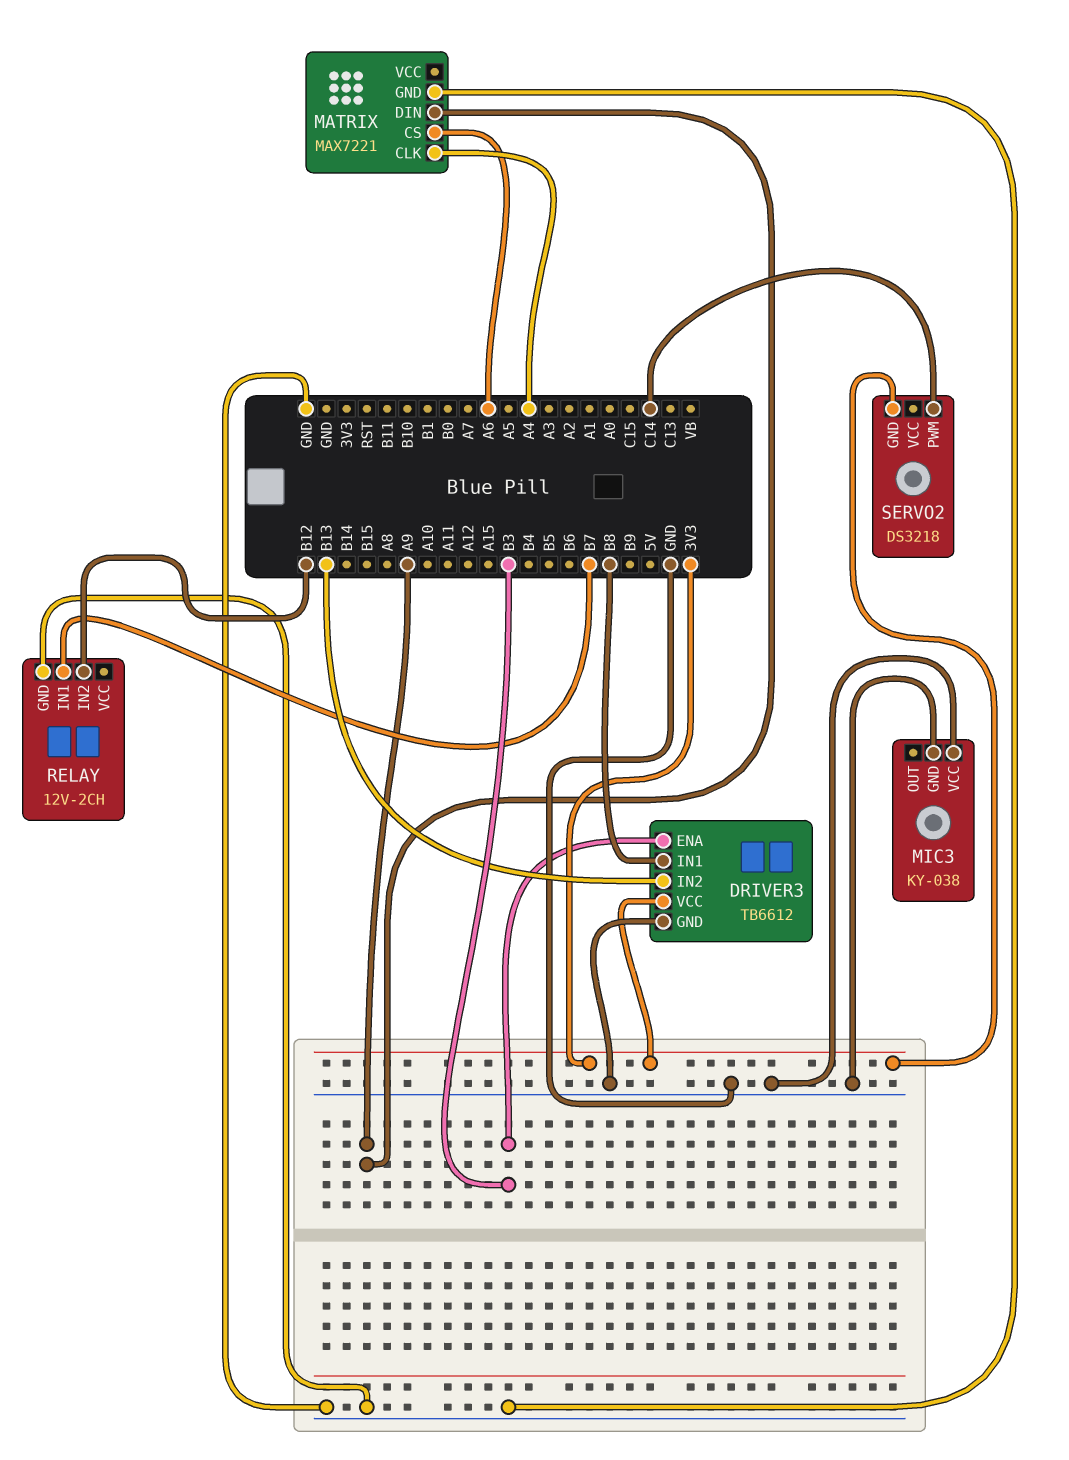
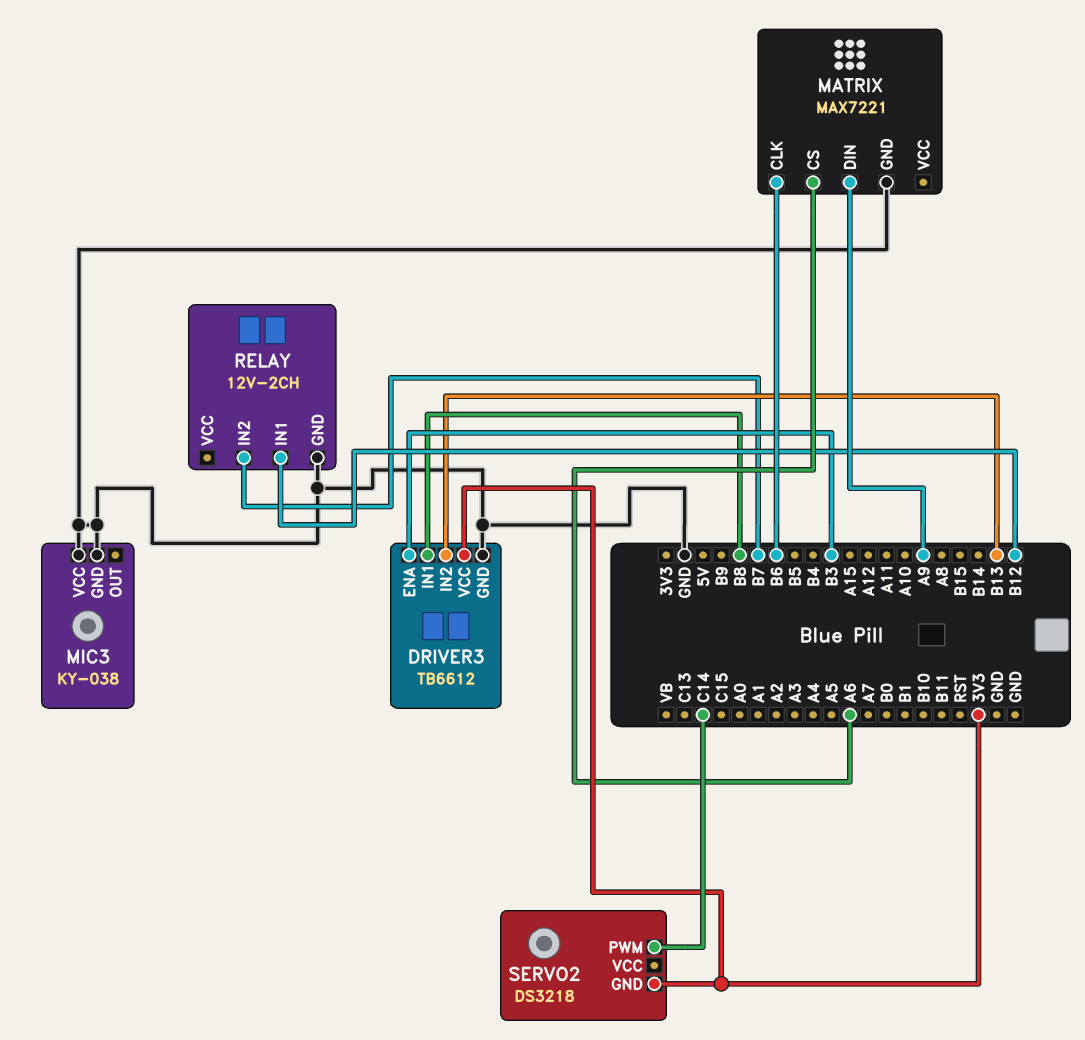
MATRIX pin CLK: A4 -> B6
RELAY pin IN1: B7 -> B12
RELAY pin IN2: B12 -> B7

